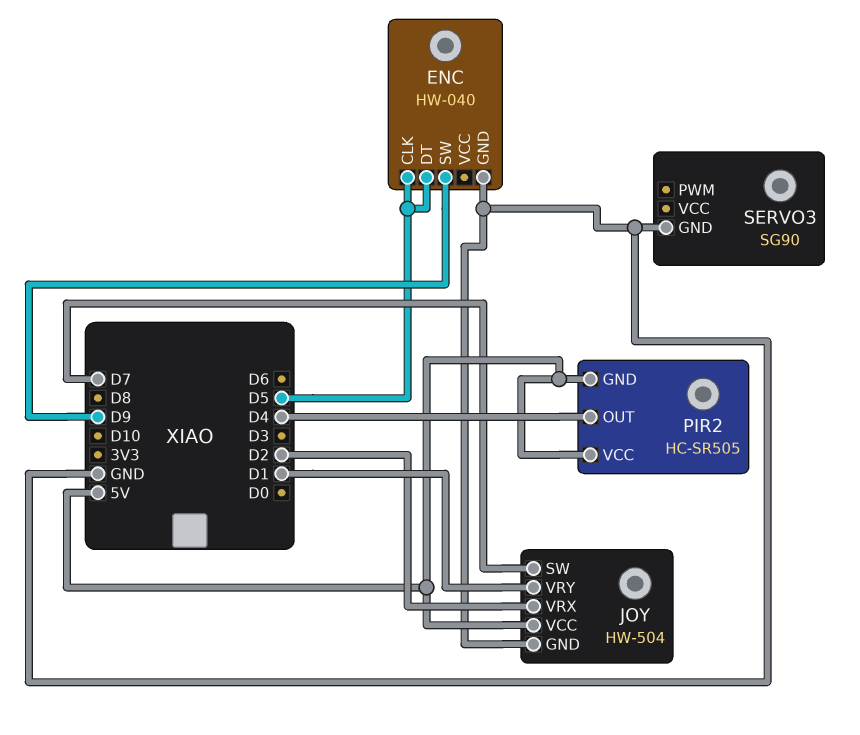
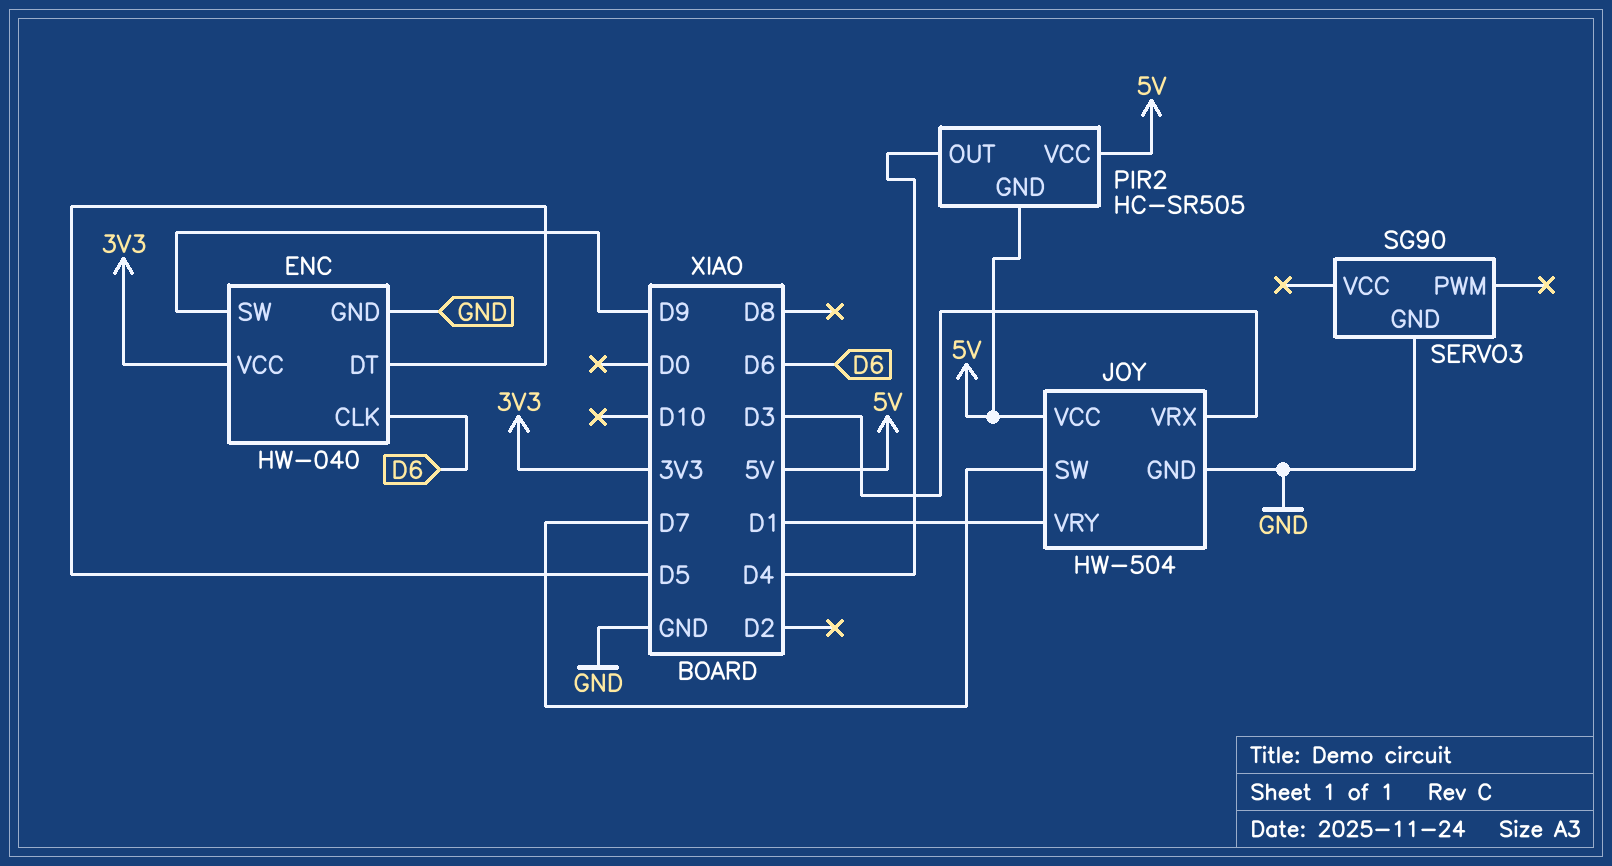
ENC pin CLK: D5 -> D6
ENC pin VCC: none -> 3V3
JOY pin VRX: D2 -> D3

